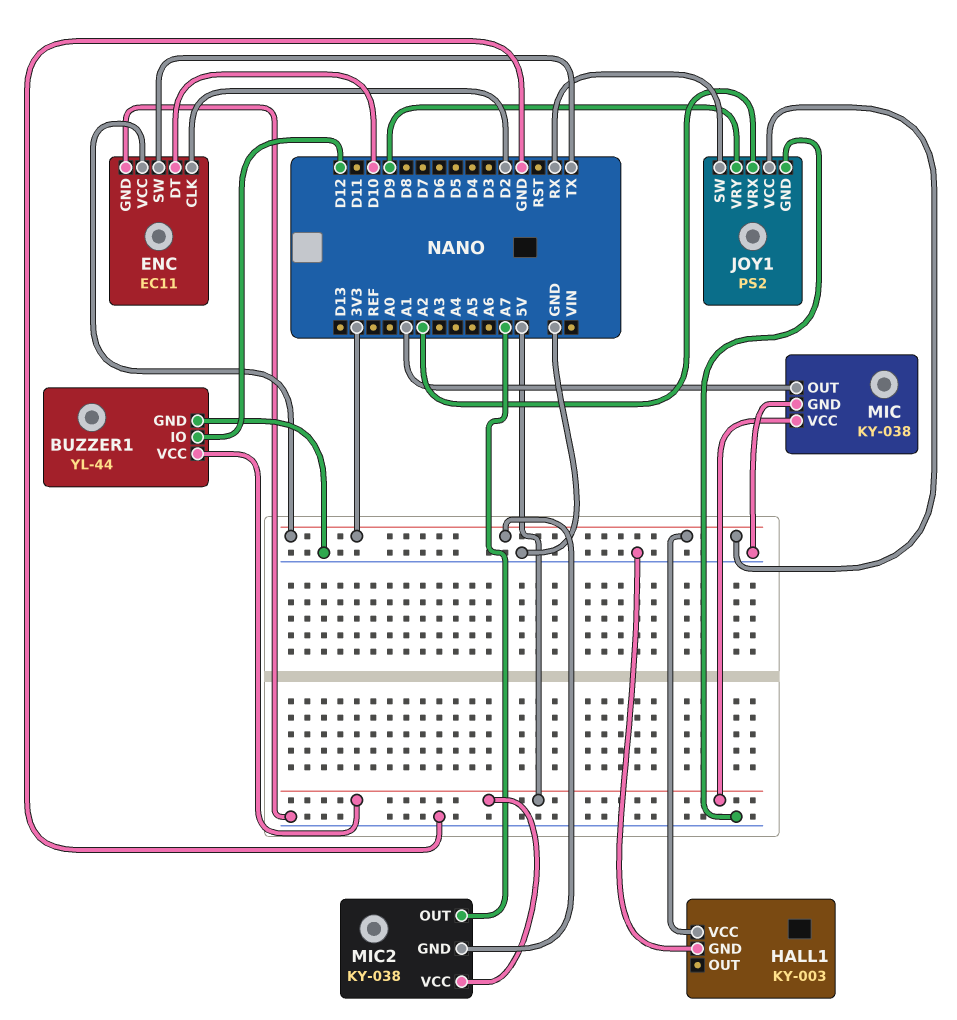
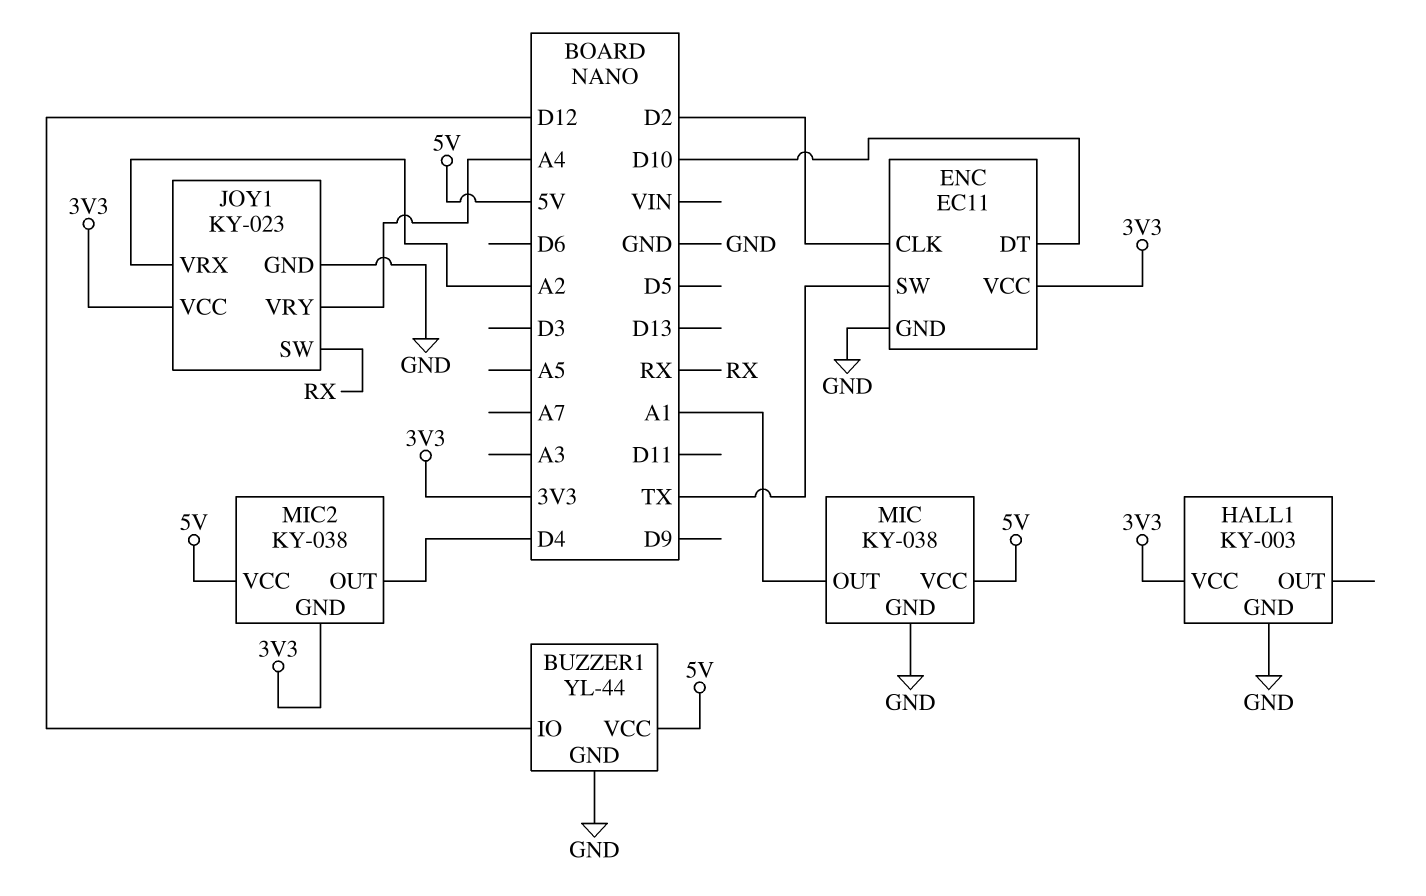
JOY1: PS2 -> KY-023
JOY1 pin VRY: D9 -> A4
MIC2 pin OUT: A7 -> D4

